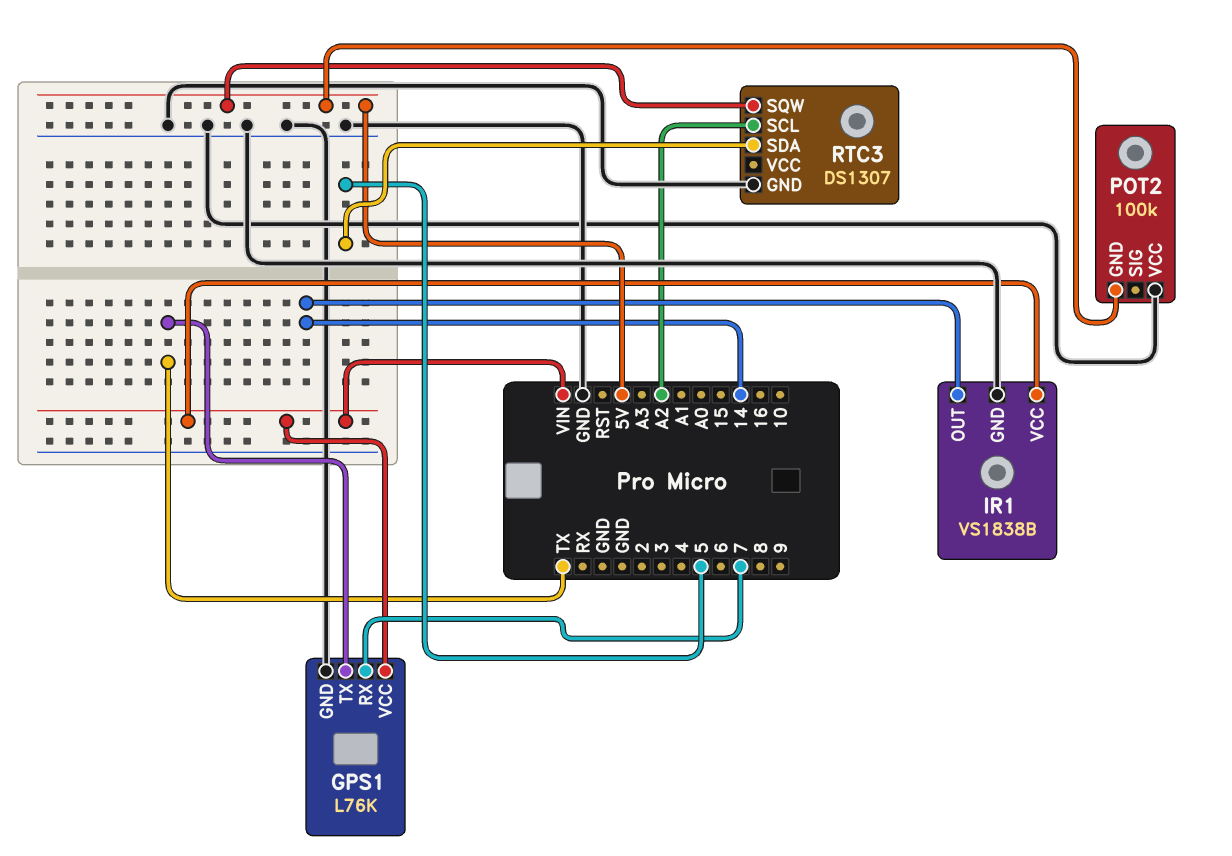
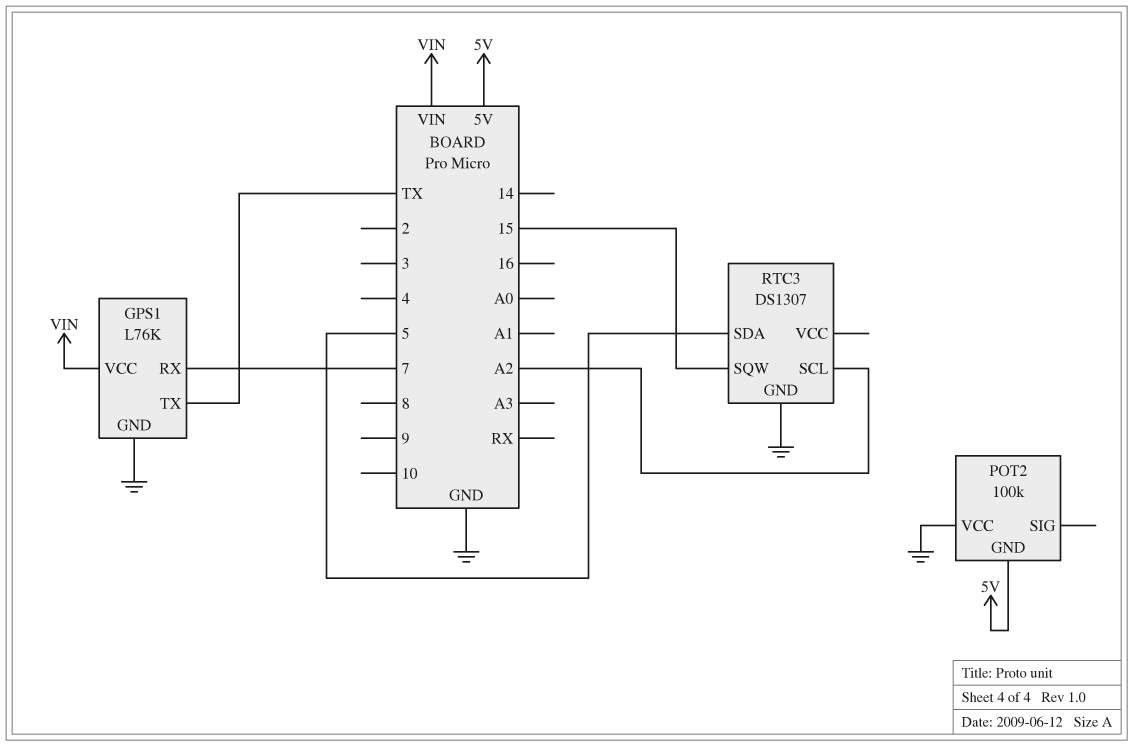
IR1: VS1838B -> none
IR1 pin GND: GND -> none
IR1 pin OUT: 14 -> none
IR1 pin VCC: VIN -> none
RTC3 pin SQW: 5V -> 15

